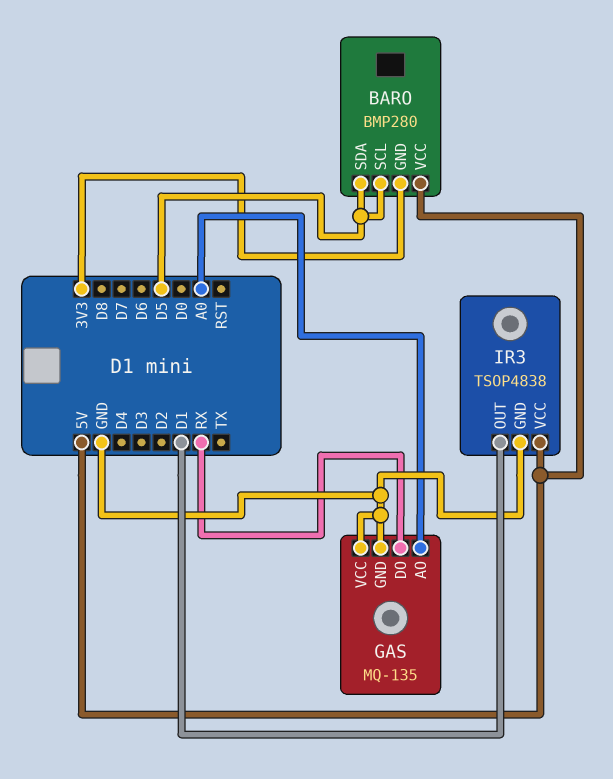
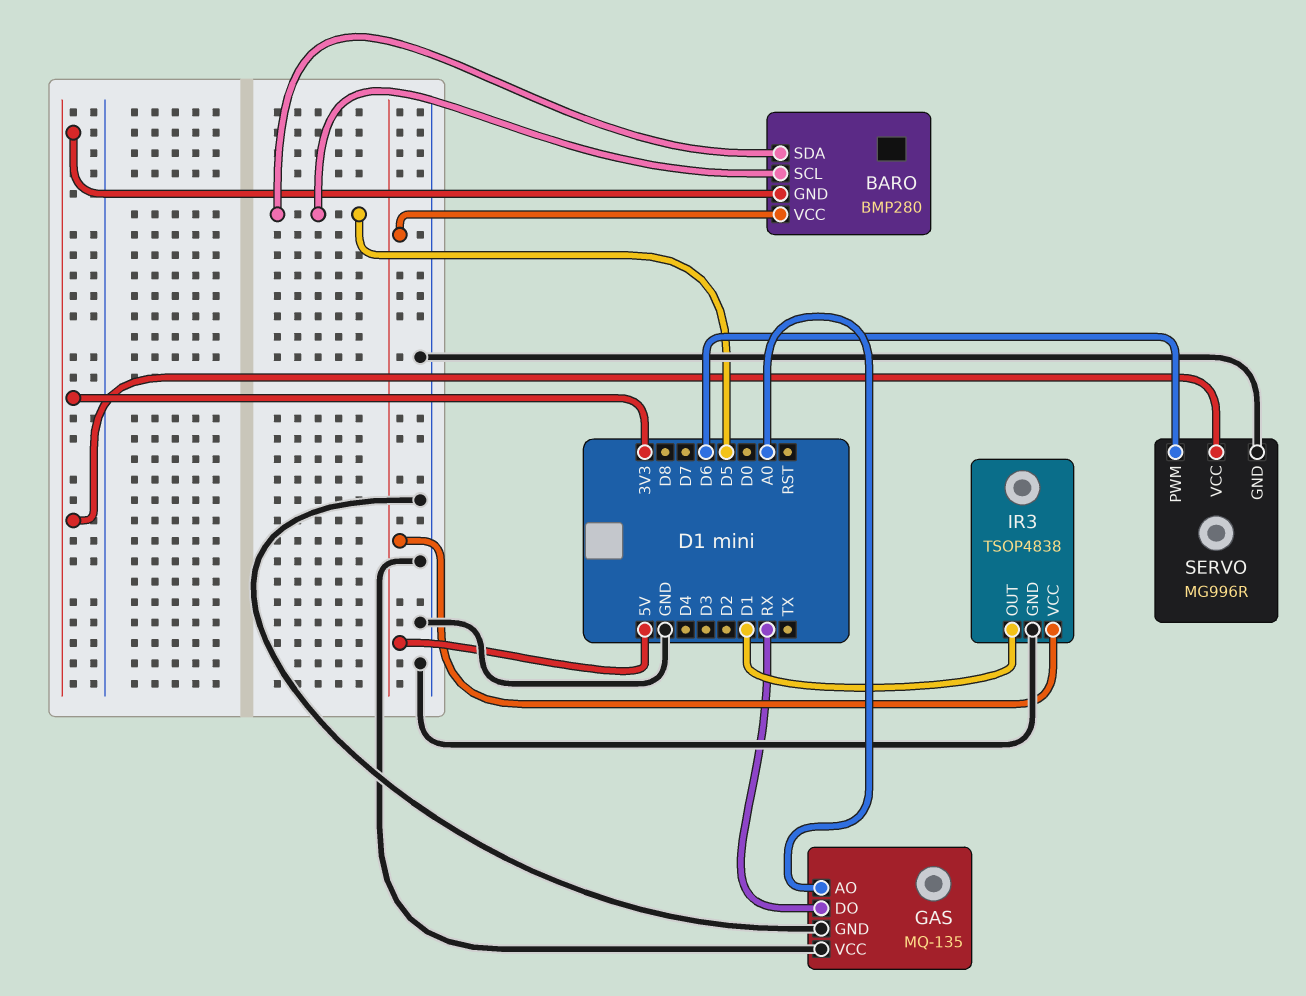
SERVO: none -> MG996R
SERVO pin GND: none -> GND
SERVO pin PWM: none -> D6
SERVO pin VCC: none -> 3V3

